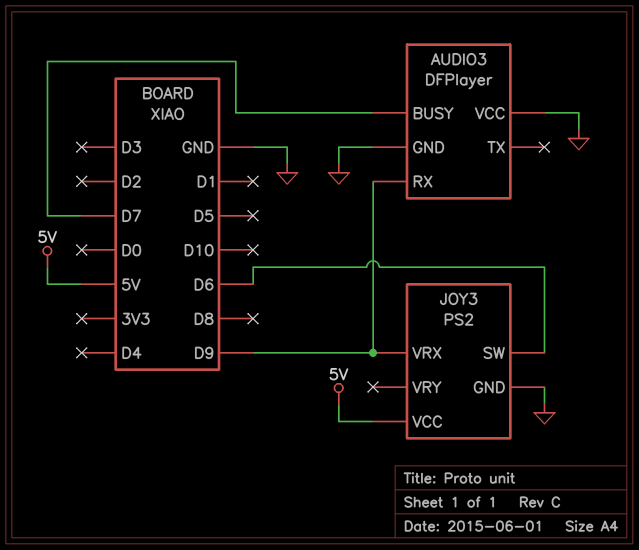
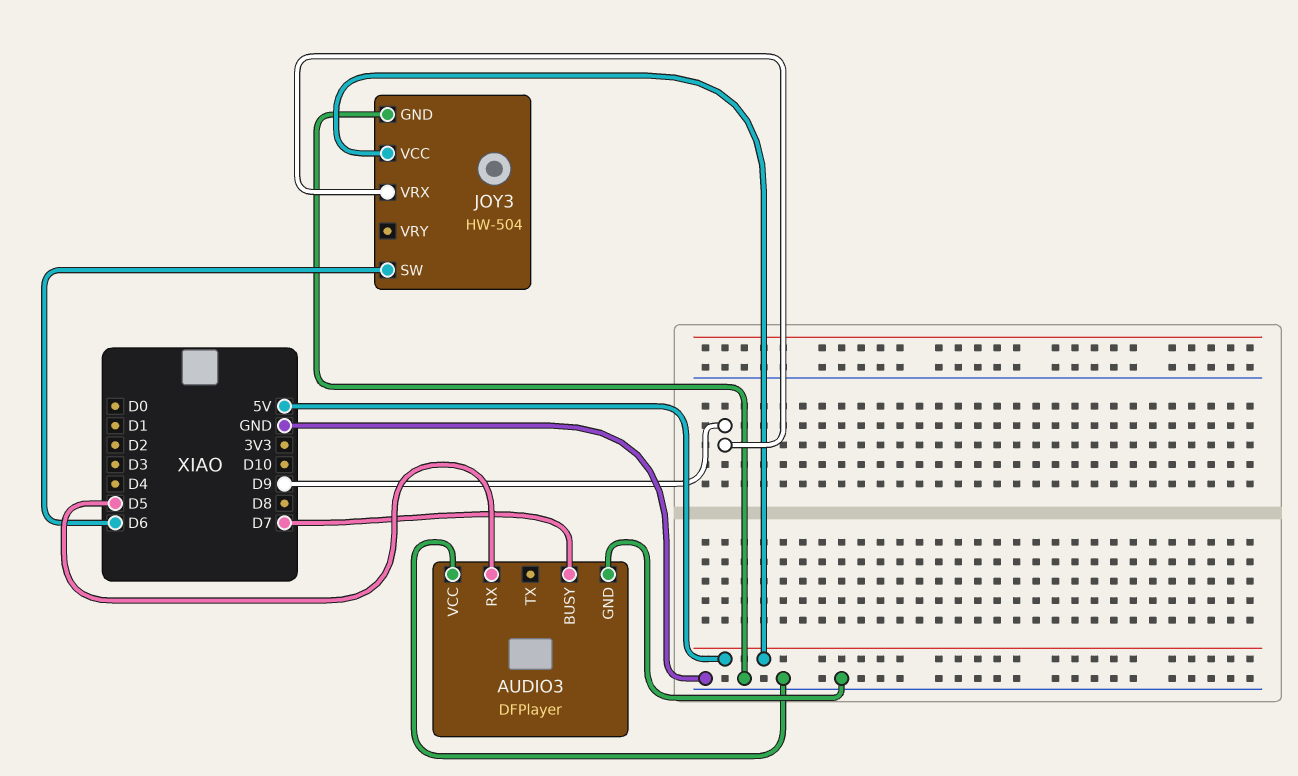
AUDIO3 pin RX: D9 -> D5
JOY3: PS2 -> HW-504

